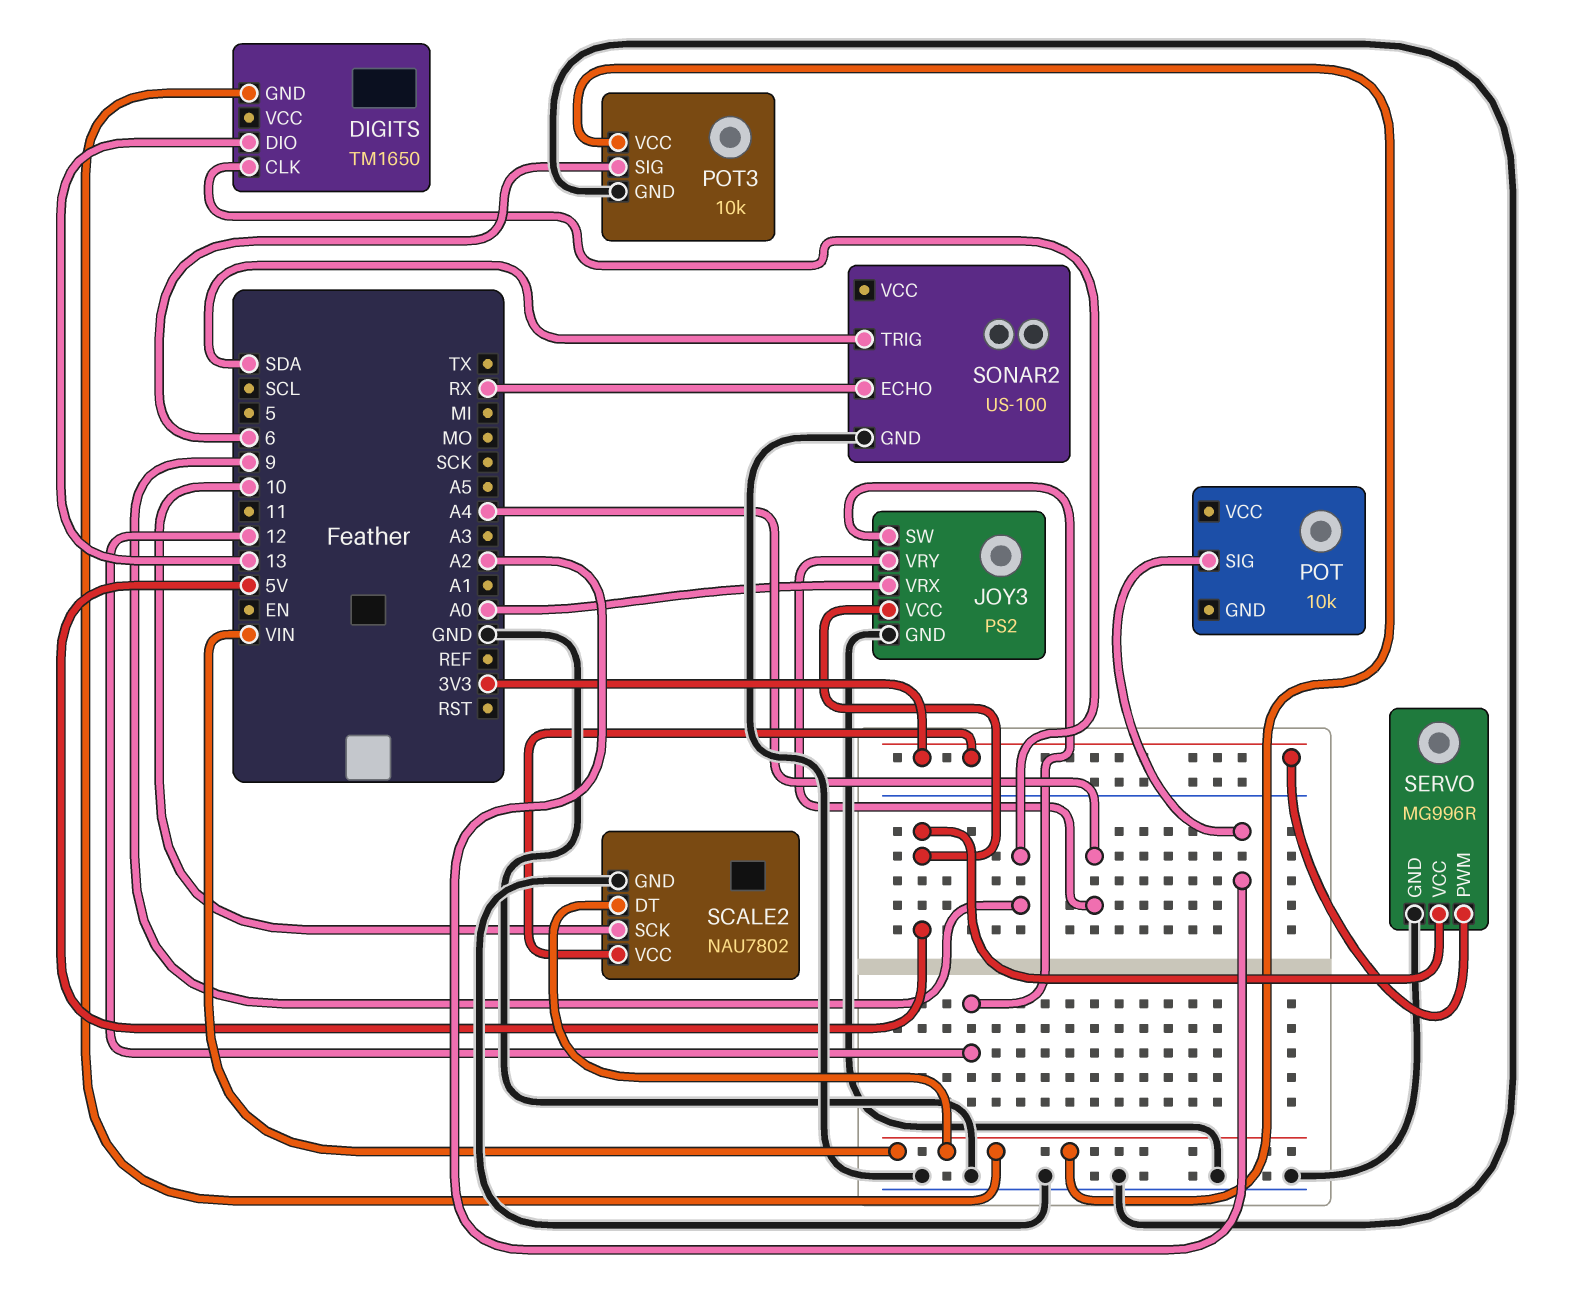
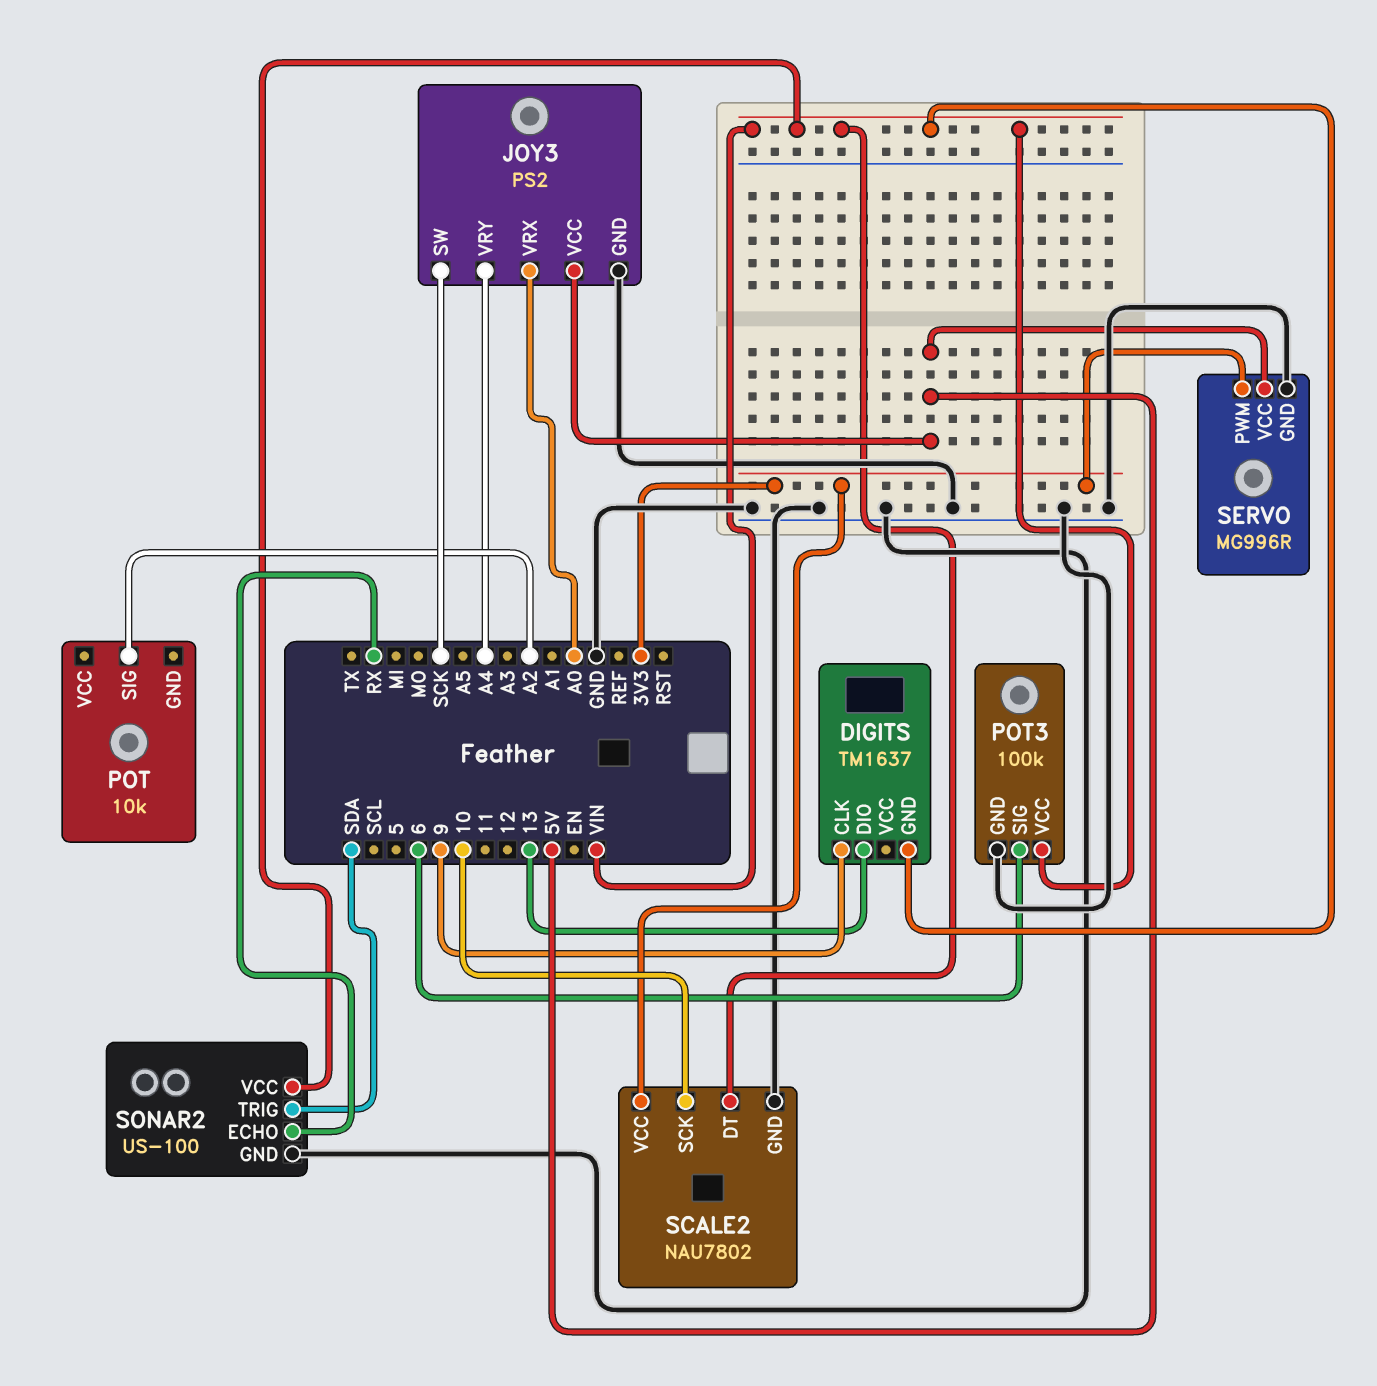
DIGITS: TM1650 -> TM1637
JOY3 pin SW: 12 -> SCK
POT3: 10k -> 100k
SONAR2 pin VCC: none -> VIN

